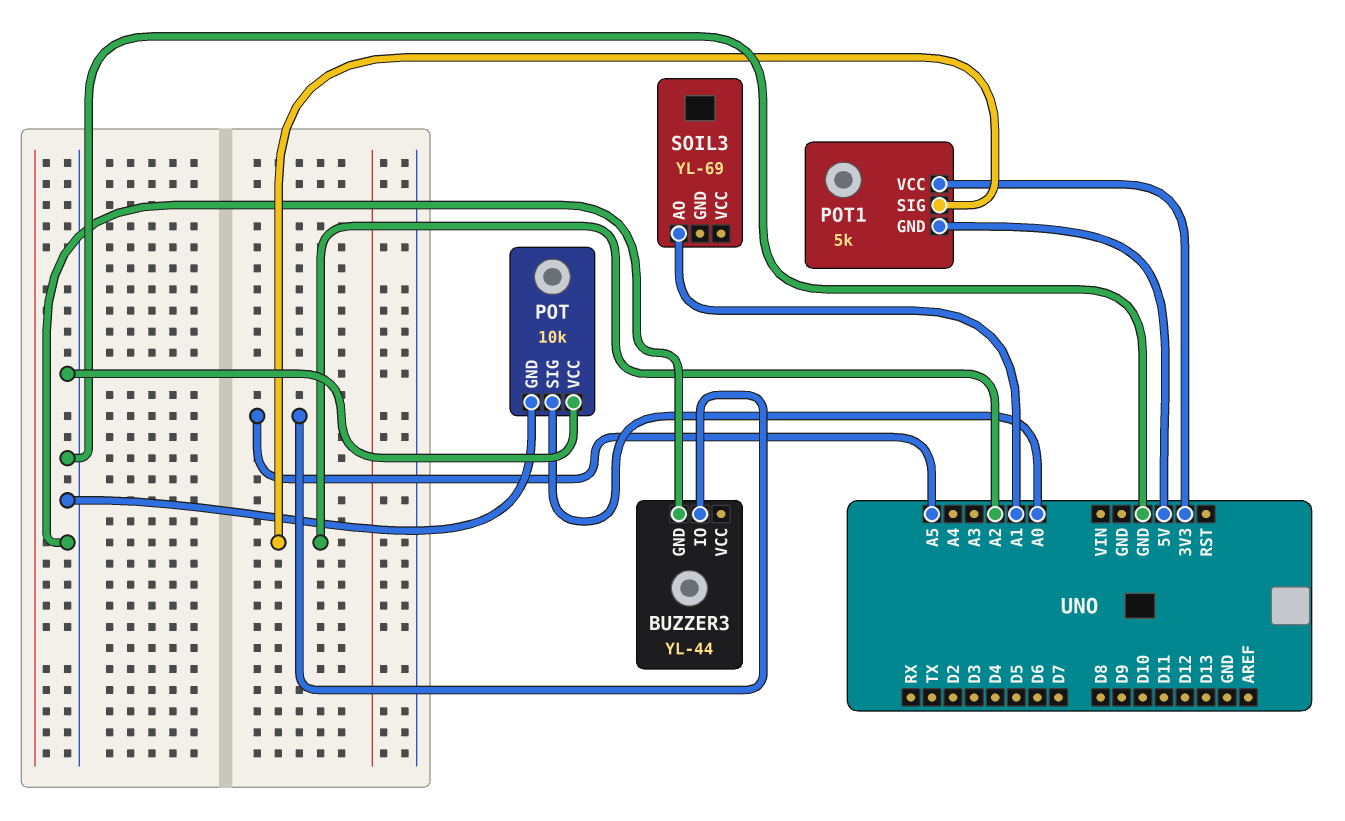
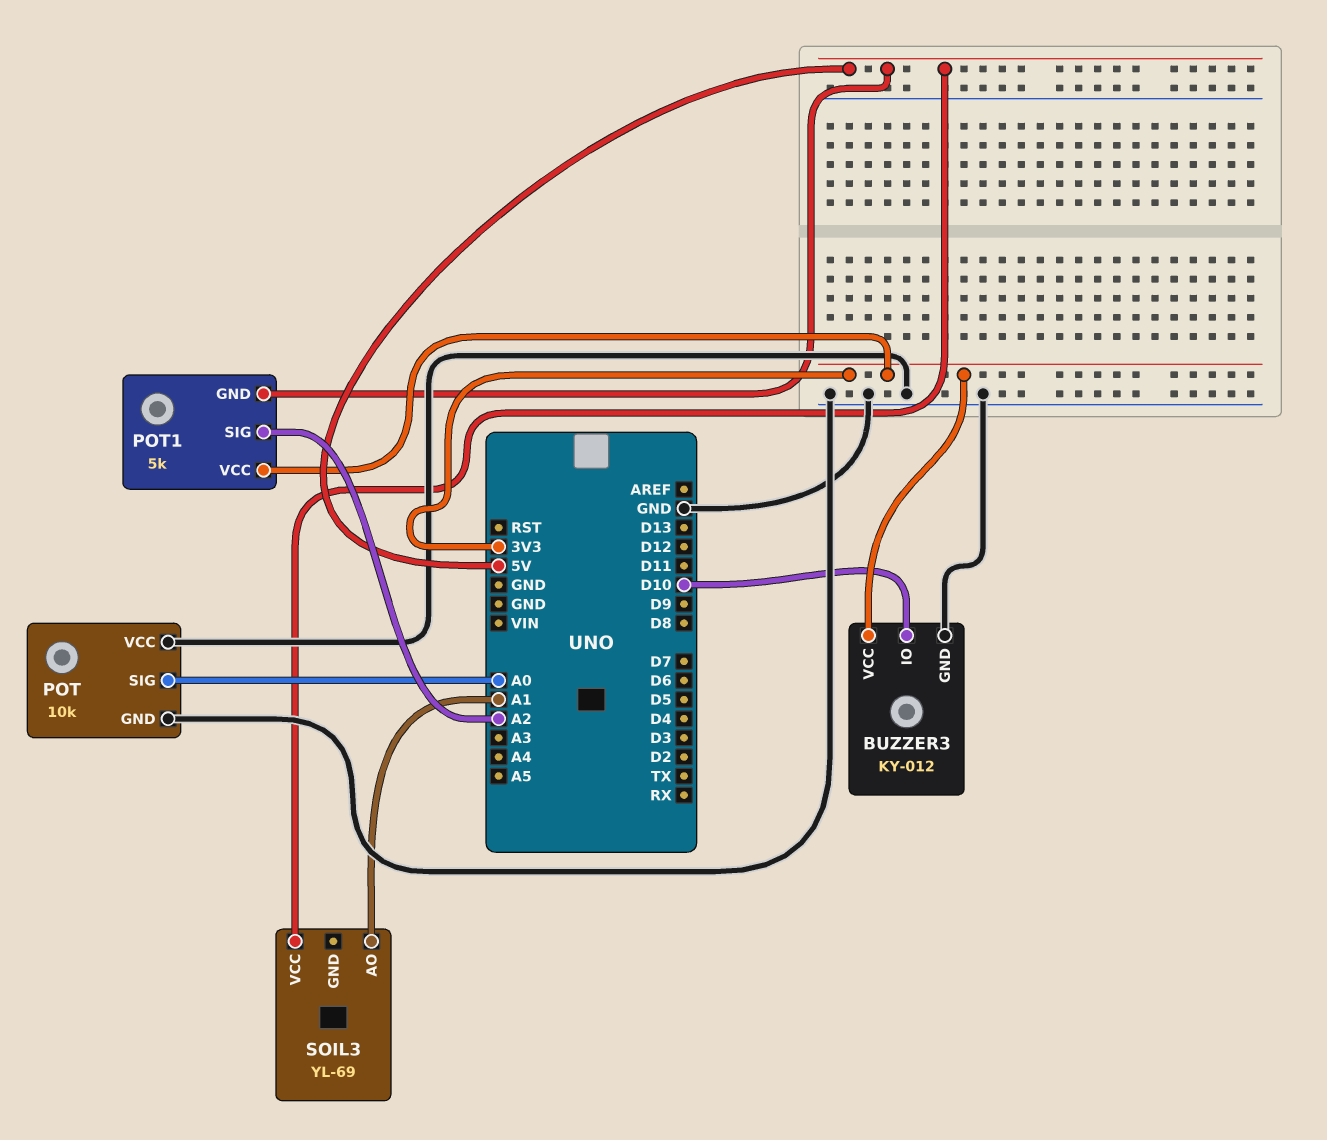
BUZZER3: YL-44 -> KY-012
BUZZER3 pin IO: A5 -> D10
BUZZER3 pin VCC: none -> 3V3
SOIL3 pin VCC: none -> 5V

